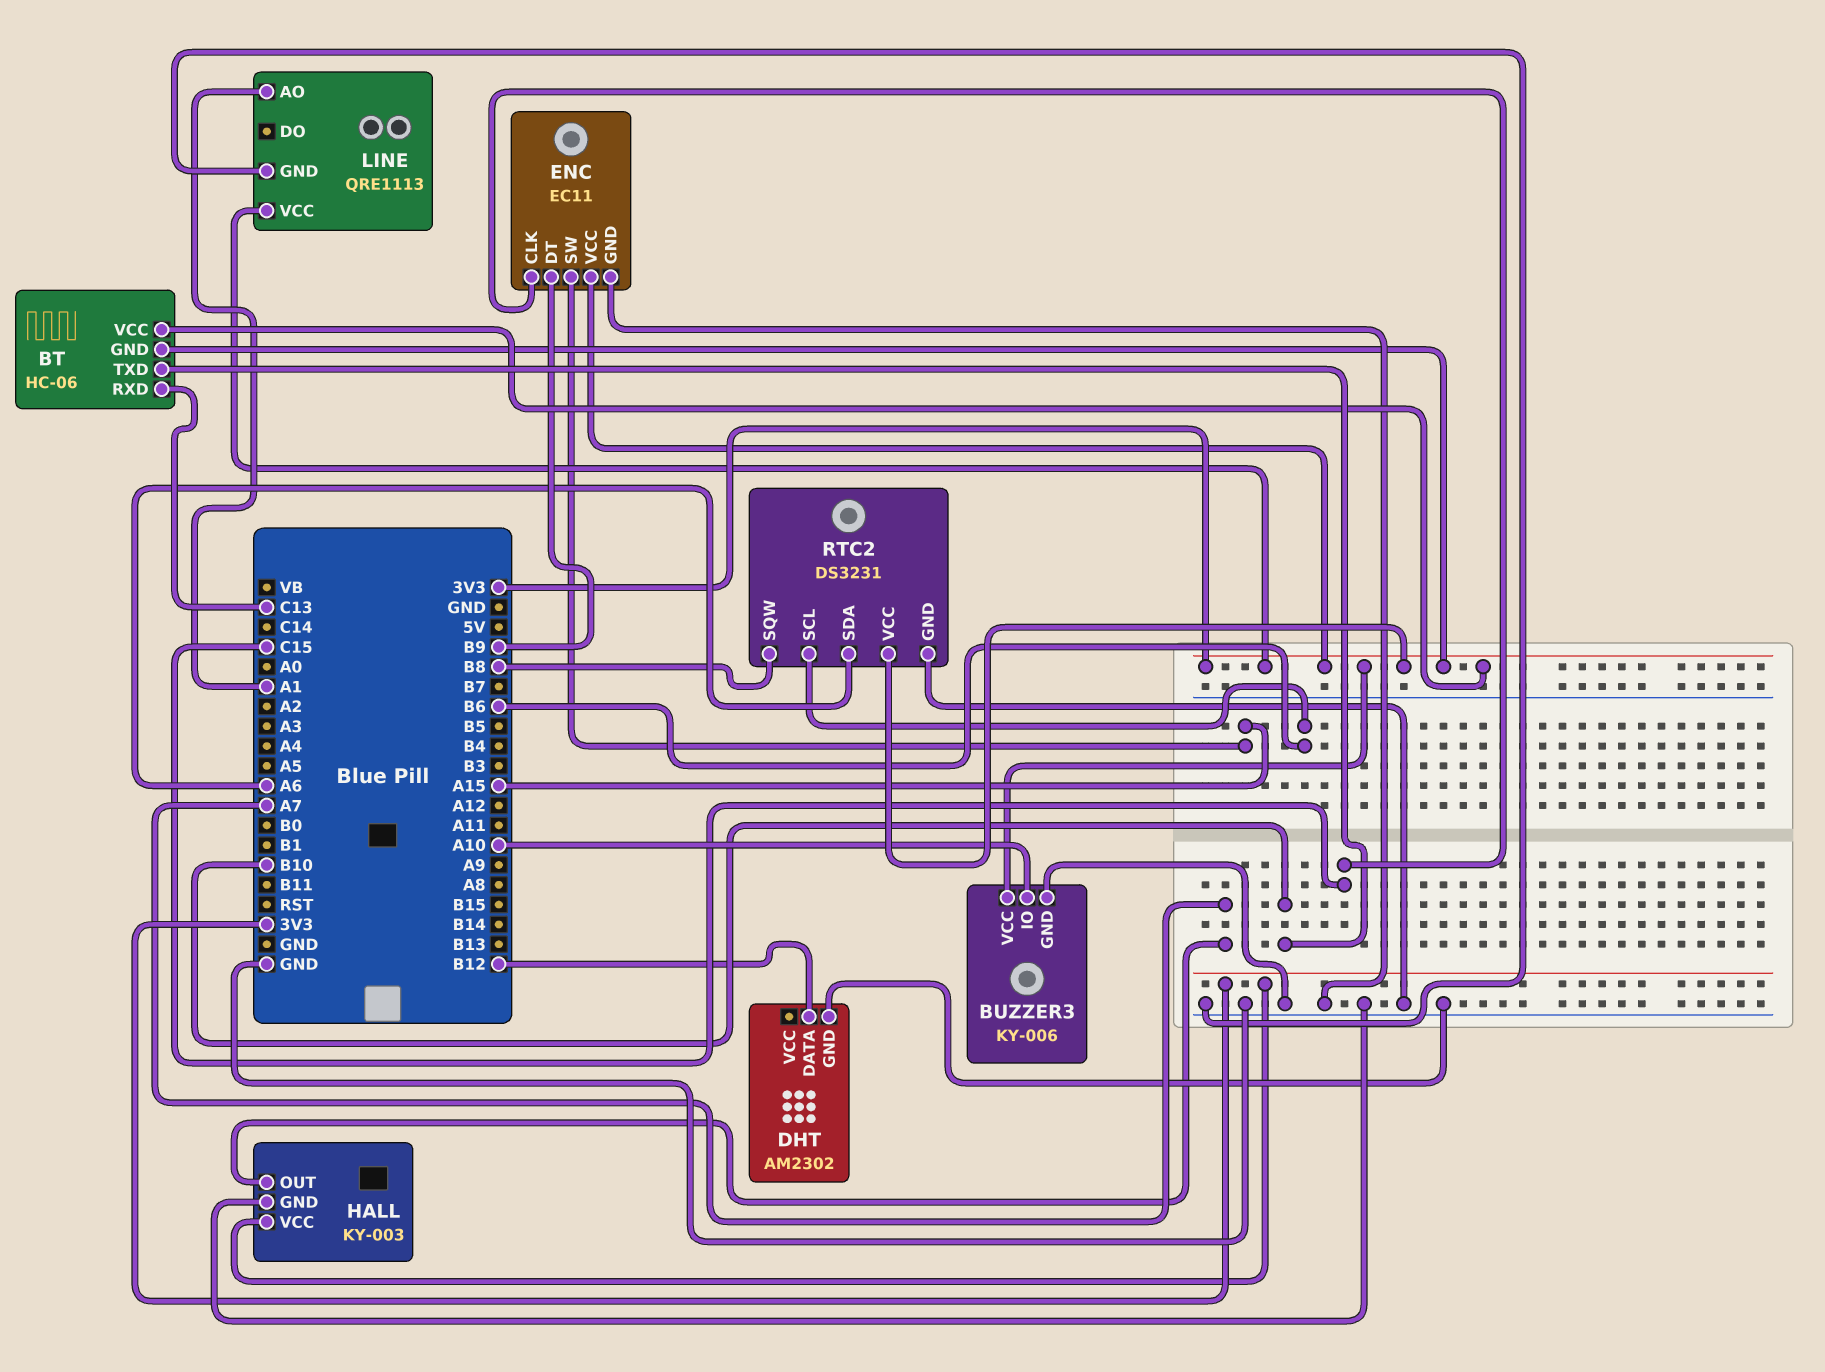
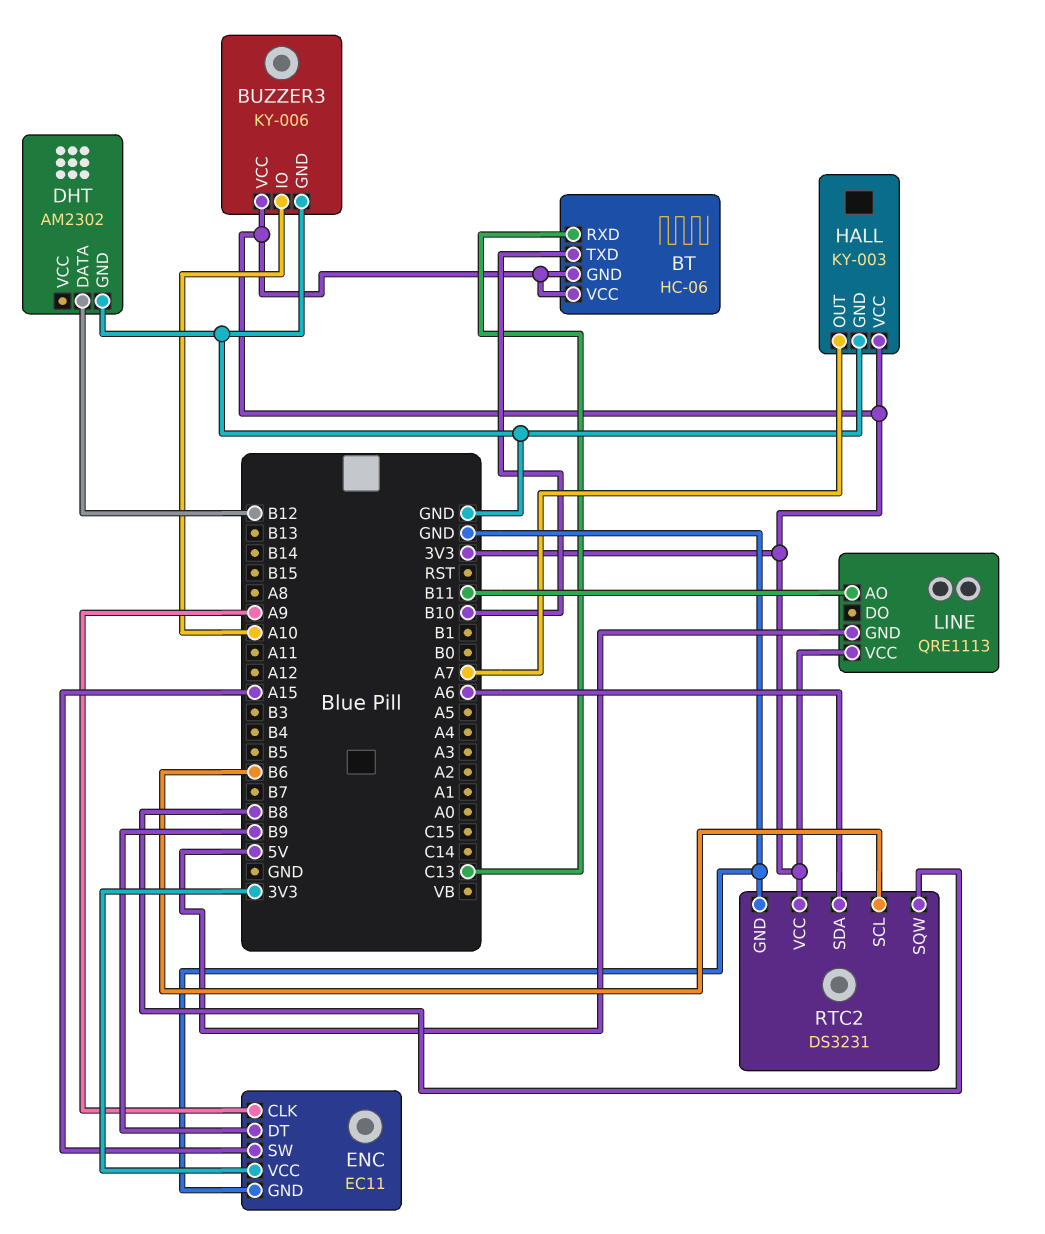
ENC pin CLK: C15 -> A9
LINE pin AO: A1 -> B11
LINE pin GND: GND -> 5V

